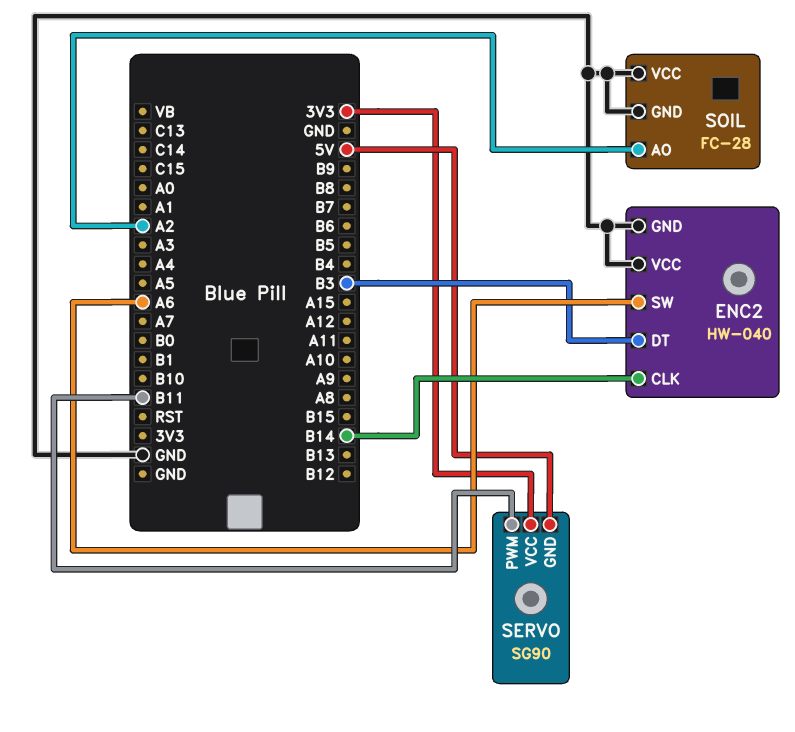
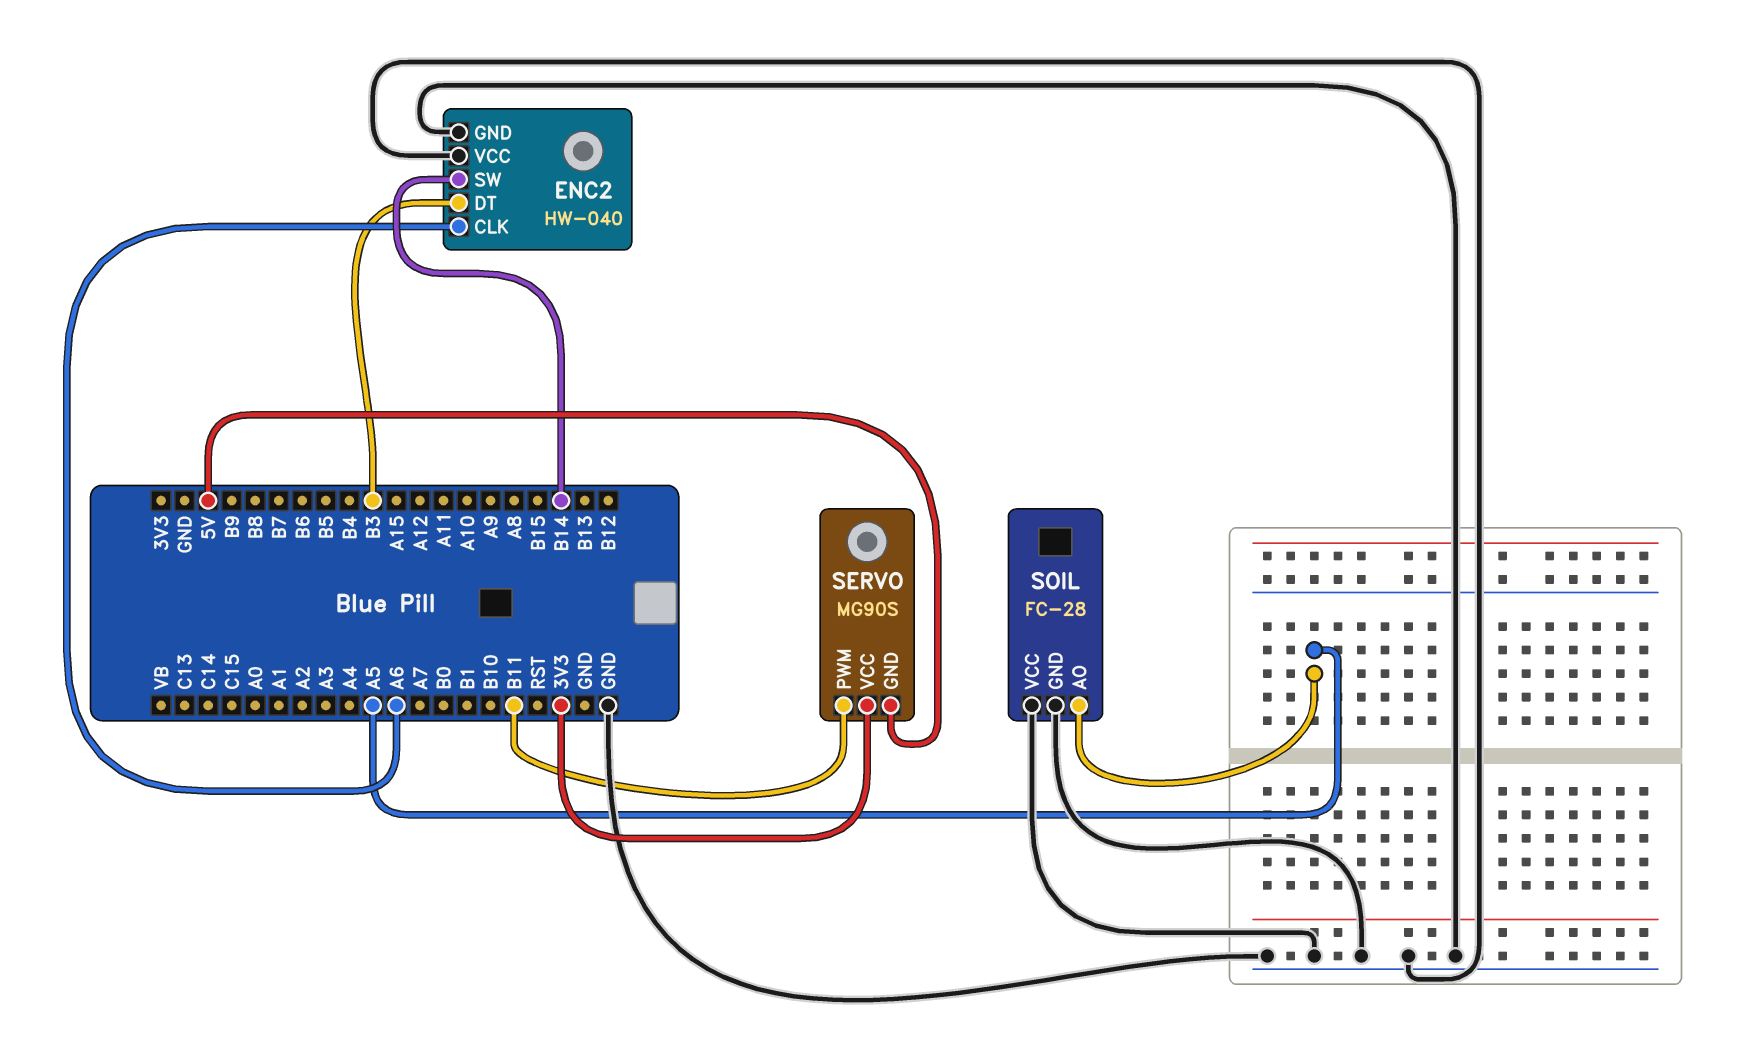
ENC2 pin CLK: B14 -> A6
ENC2 pin SW: A6 -> B14
SERVO: SG90 -> MG90S
SOIL pin AO: A2 -> A5

